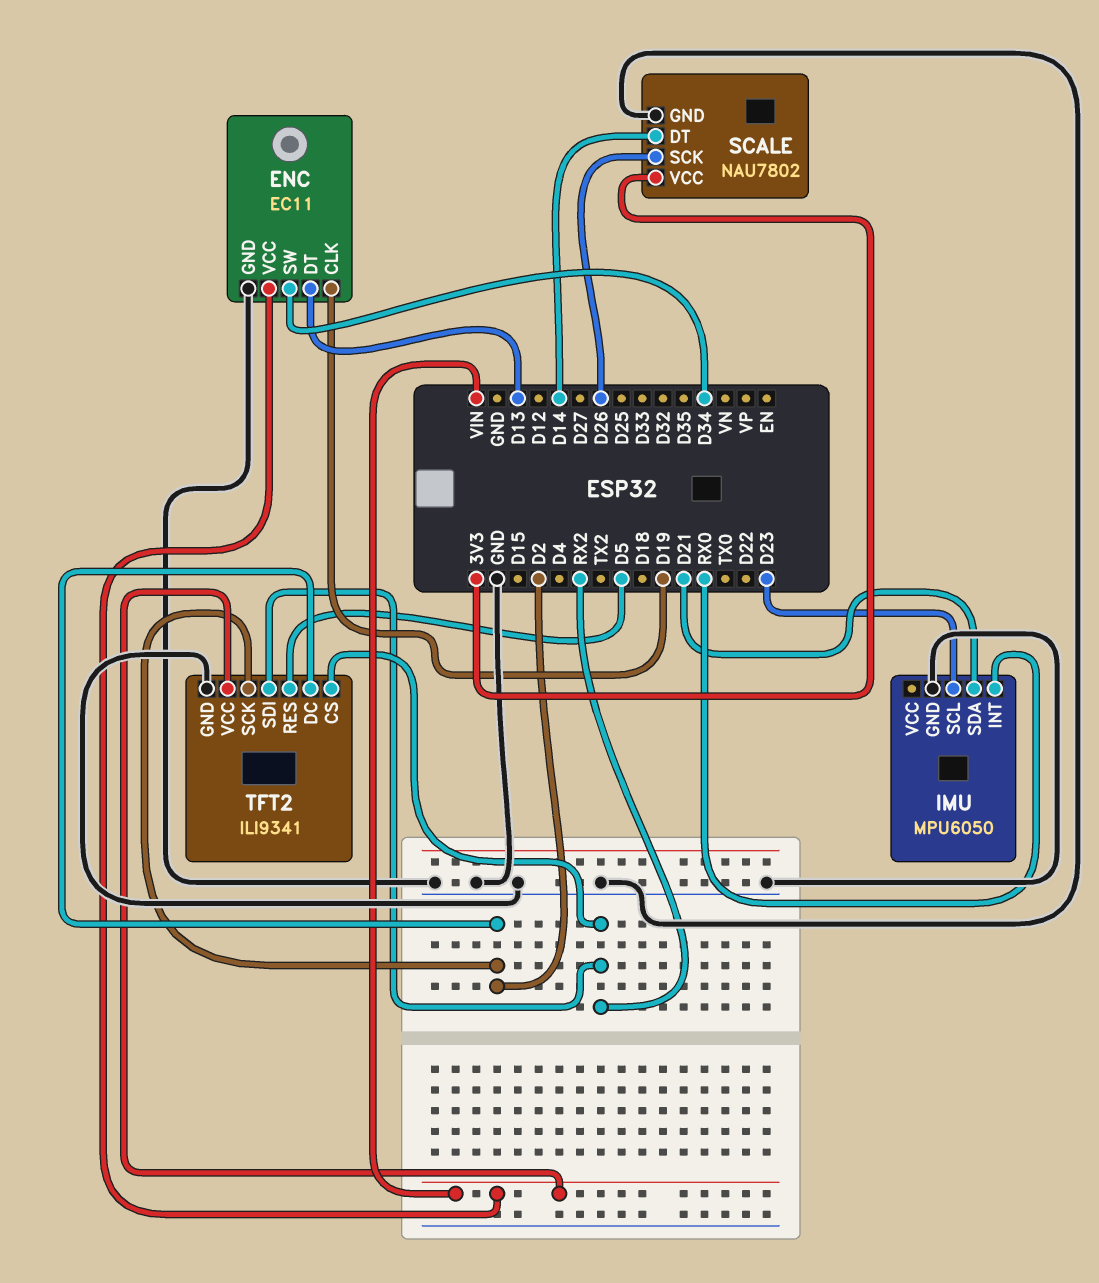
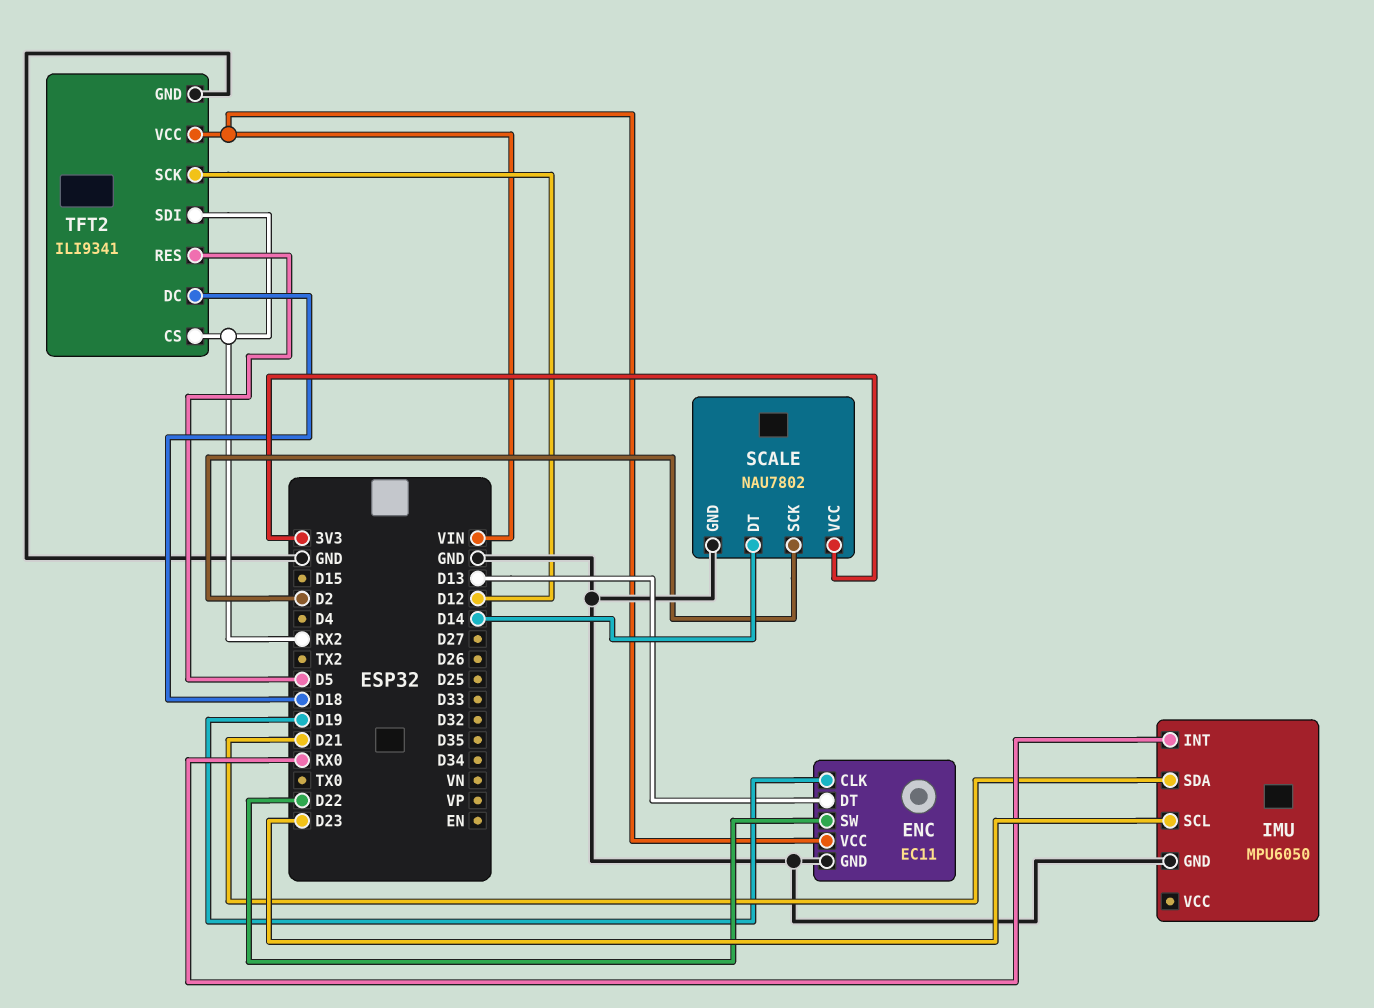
ENC pin SW: D34 -> D22
SCALE pin SCK: D26 -> D2
TFT2 pin DC: D2 -> D18
TFT2 pin SCK: D2 -> D12

